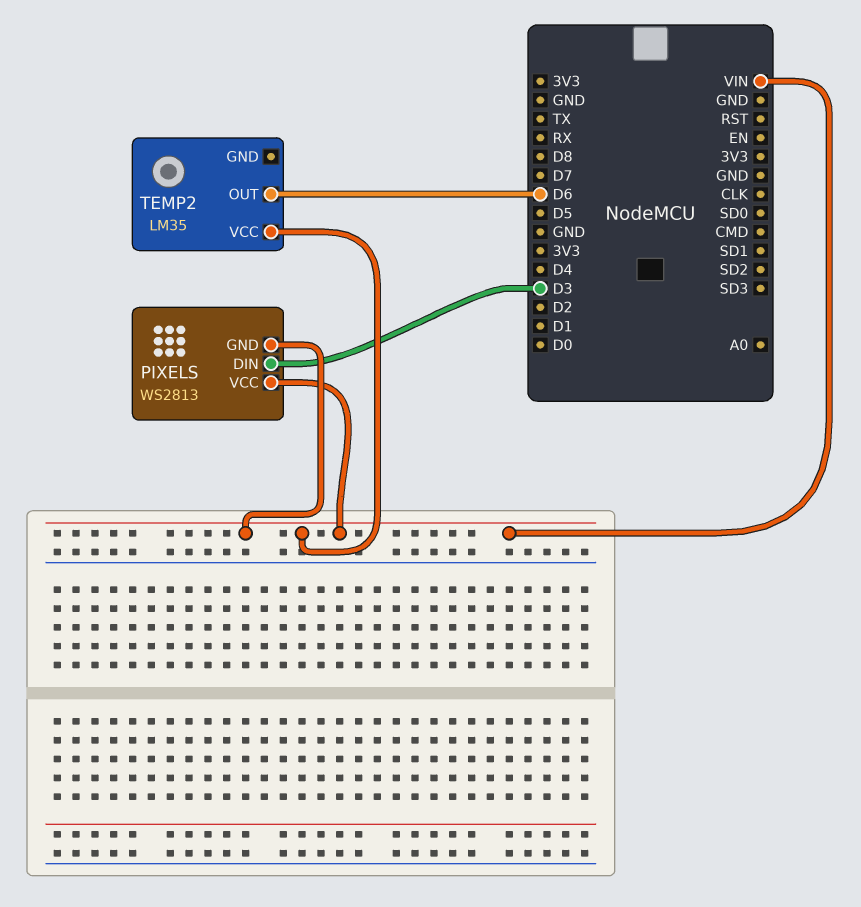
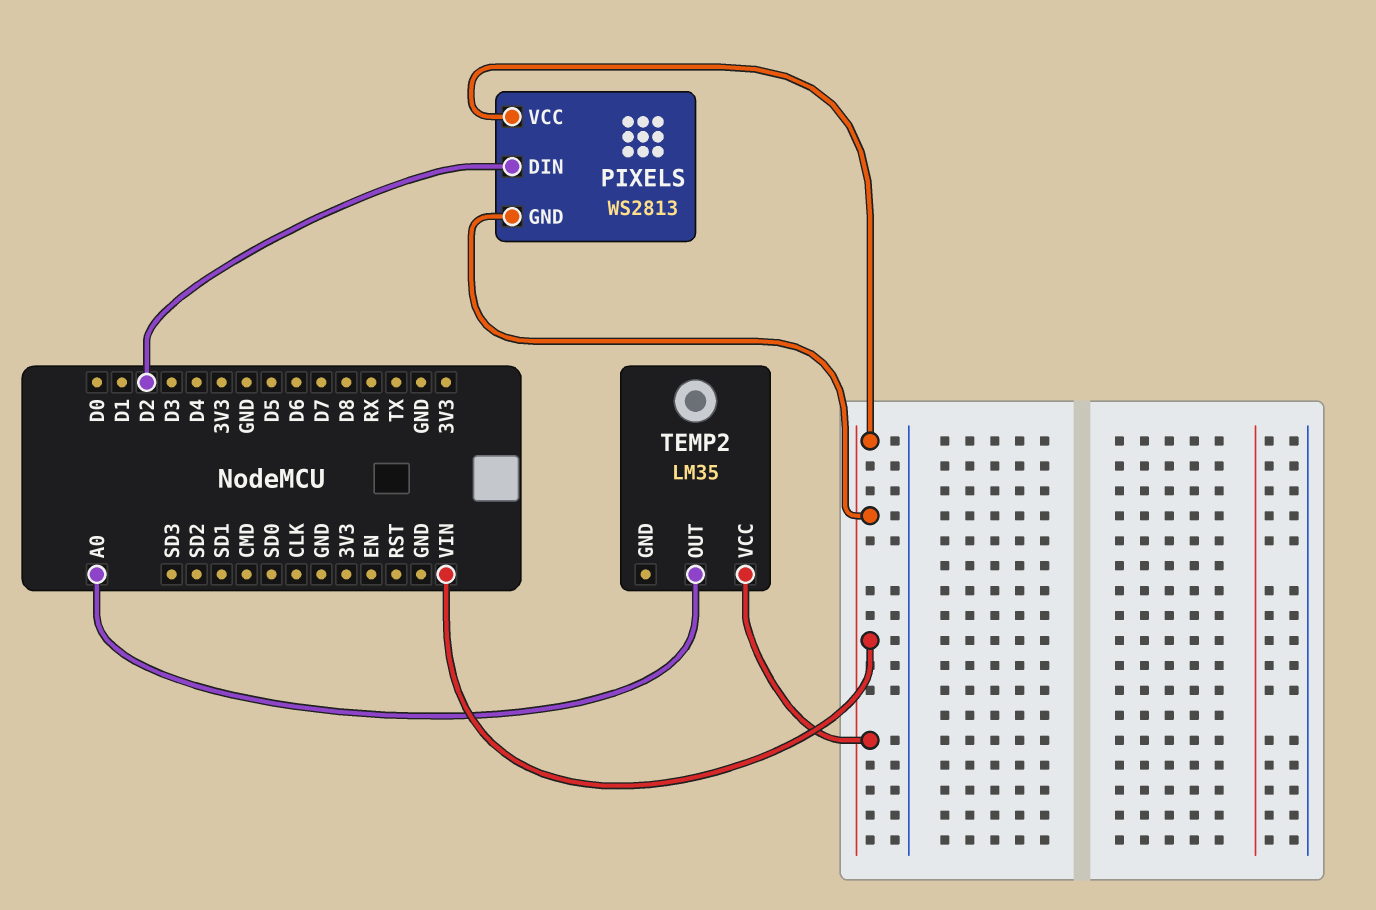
PIXELS pin DIN: D3 -> D2
TEMP2 pin OUT: D6 -> A0

